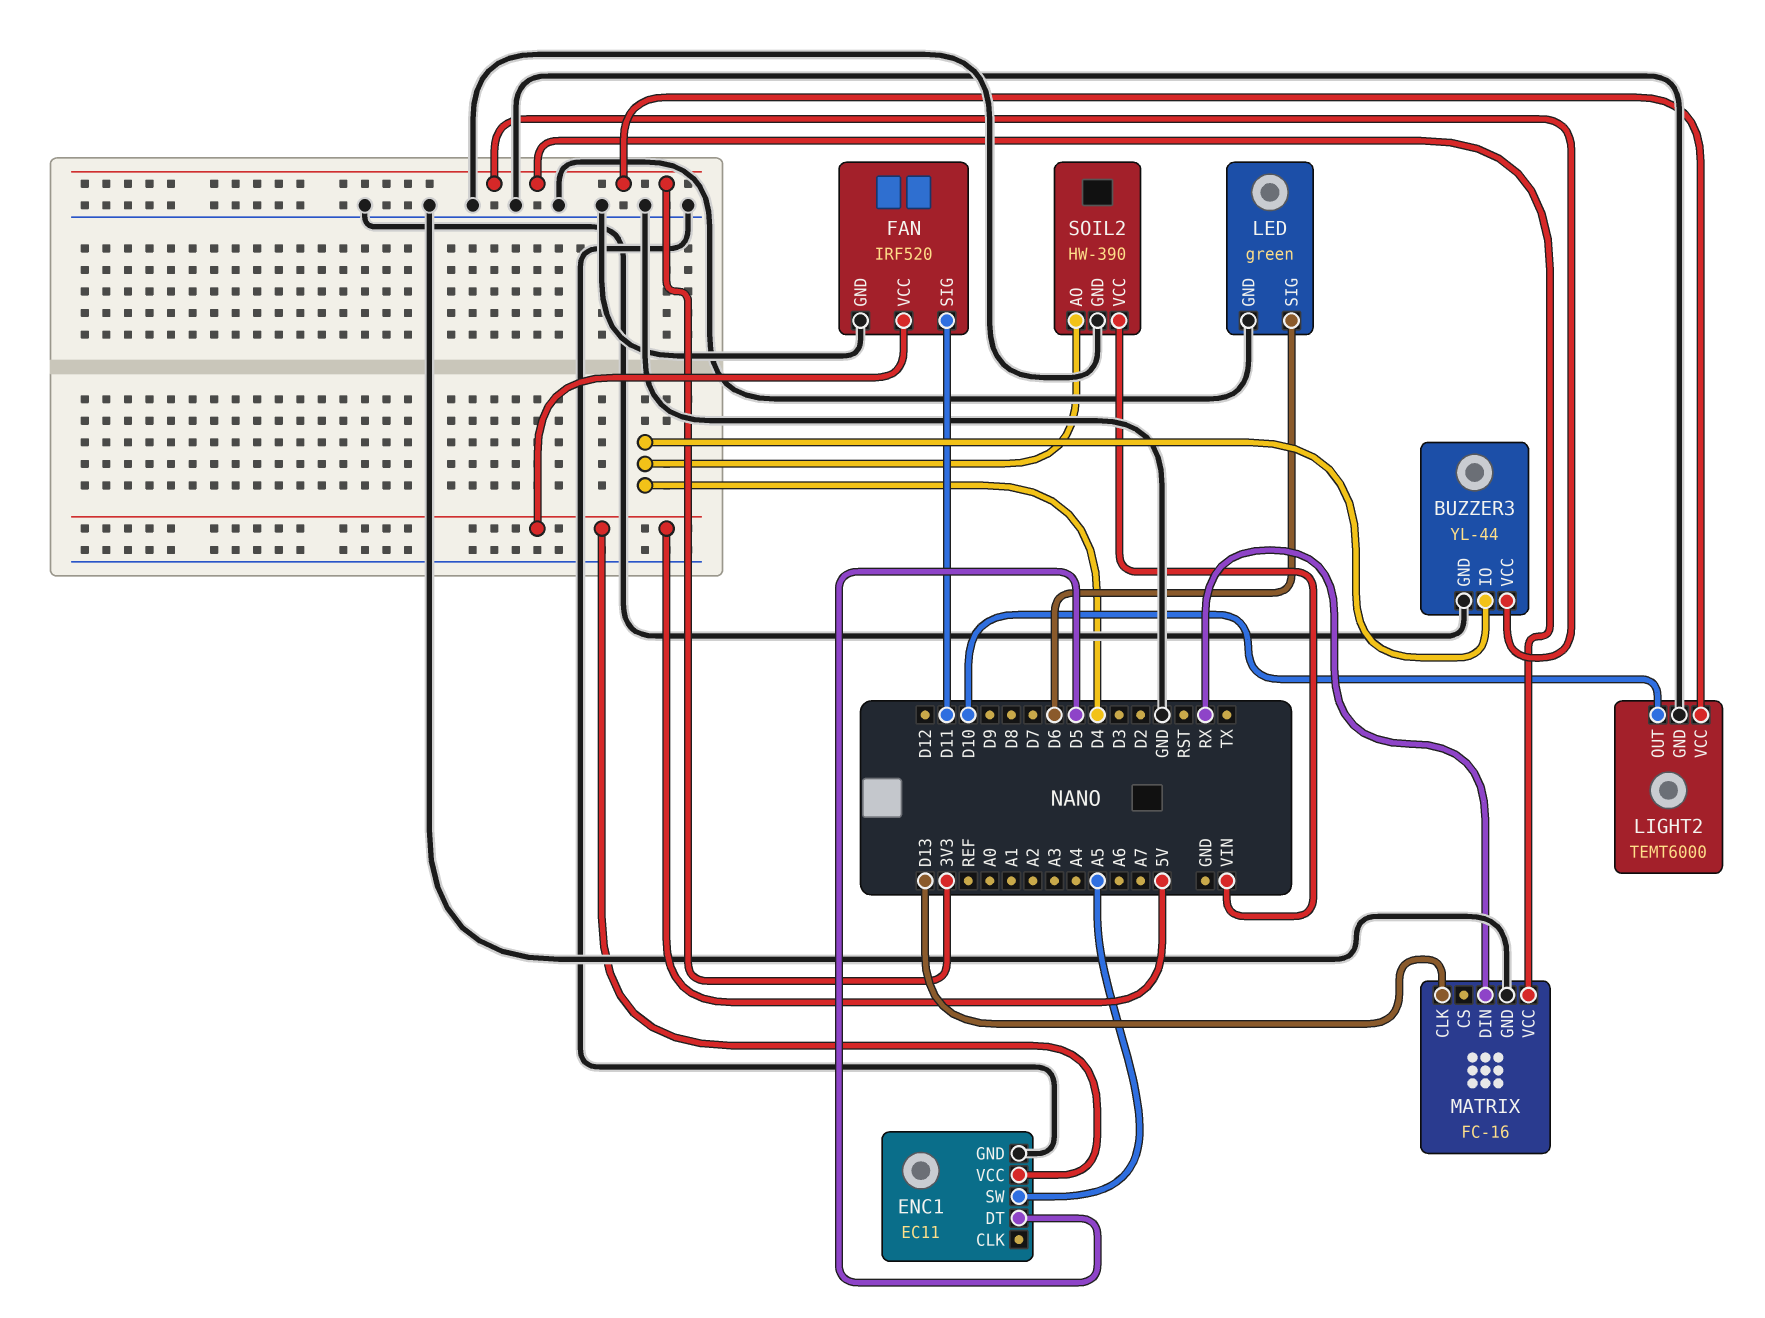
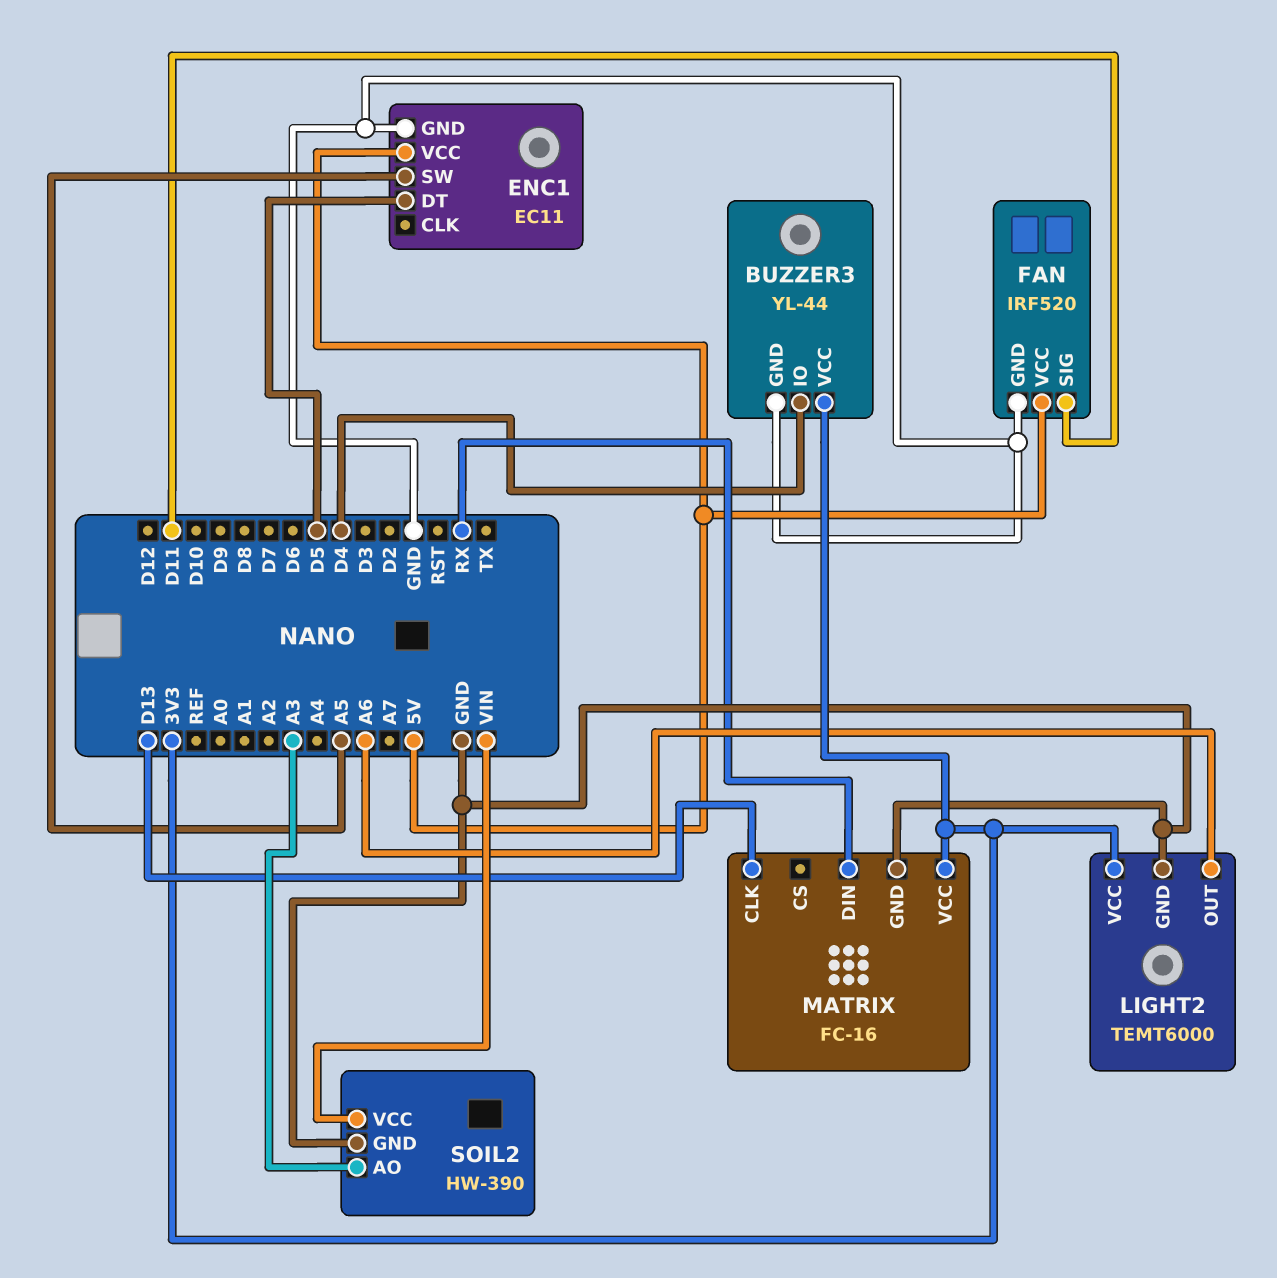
LED: green -> none
LED pin GND: GND -> none
LED pin SIG: D6 -> none
LIGHT2 pin OUT: D10 -> A6
SOIL2 pin AO: D4 -> A3

